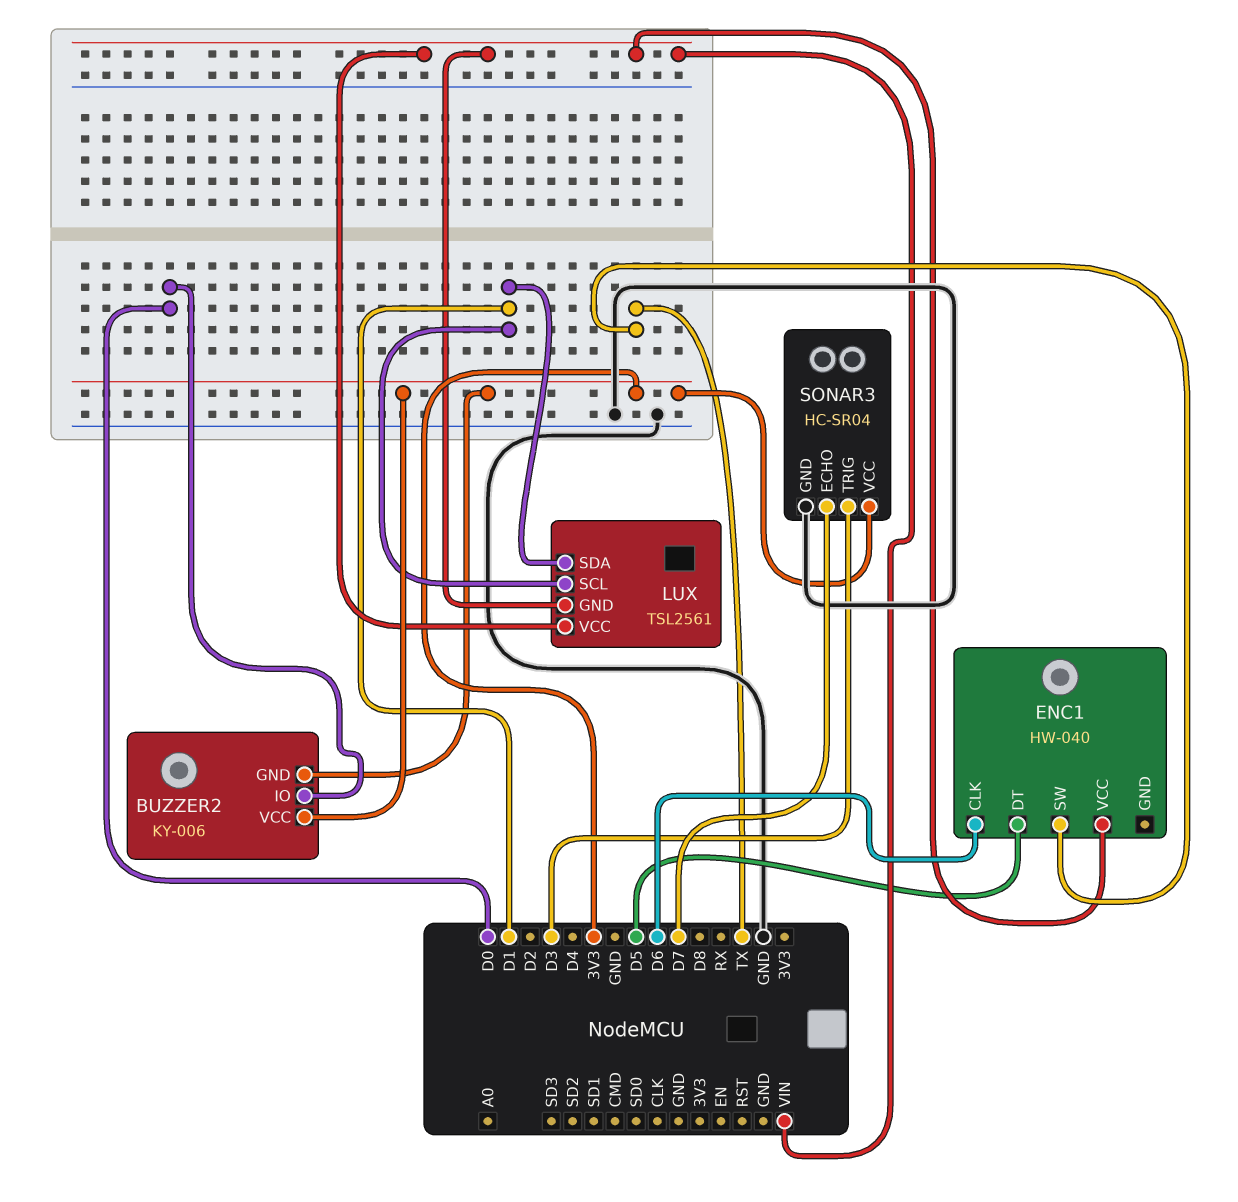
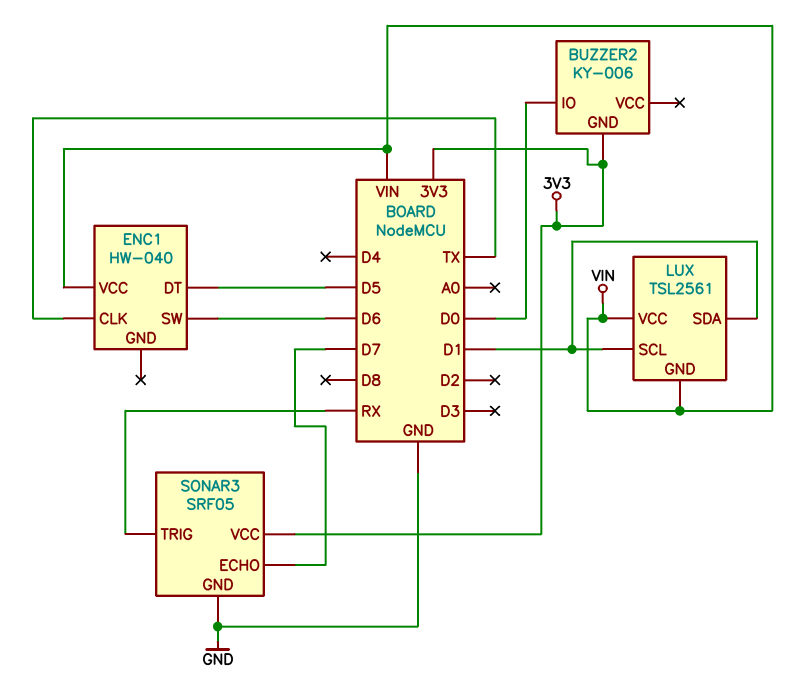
BUZZER2 pin VCC: 3V3 -> none
ENC1 pin CLK: D6 -> TX
ENC1 pin SW: TX -> D6
SONAR3: HC-SR04 -> SRF05
SONAR3 pin TRIG: D3 -> RX

